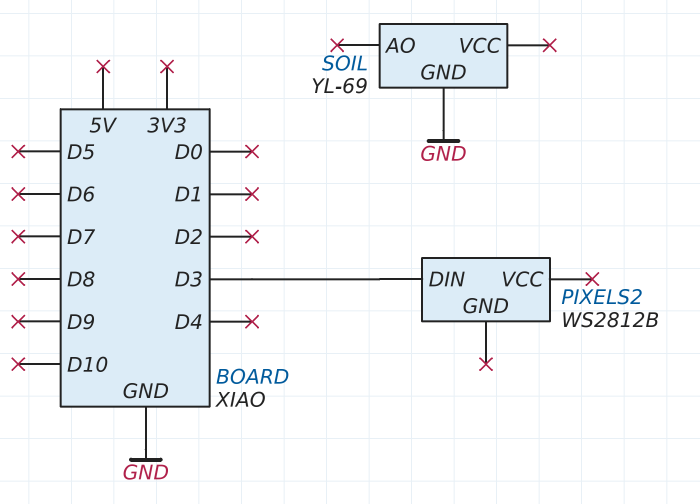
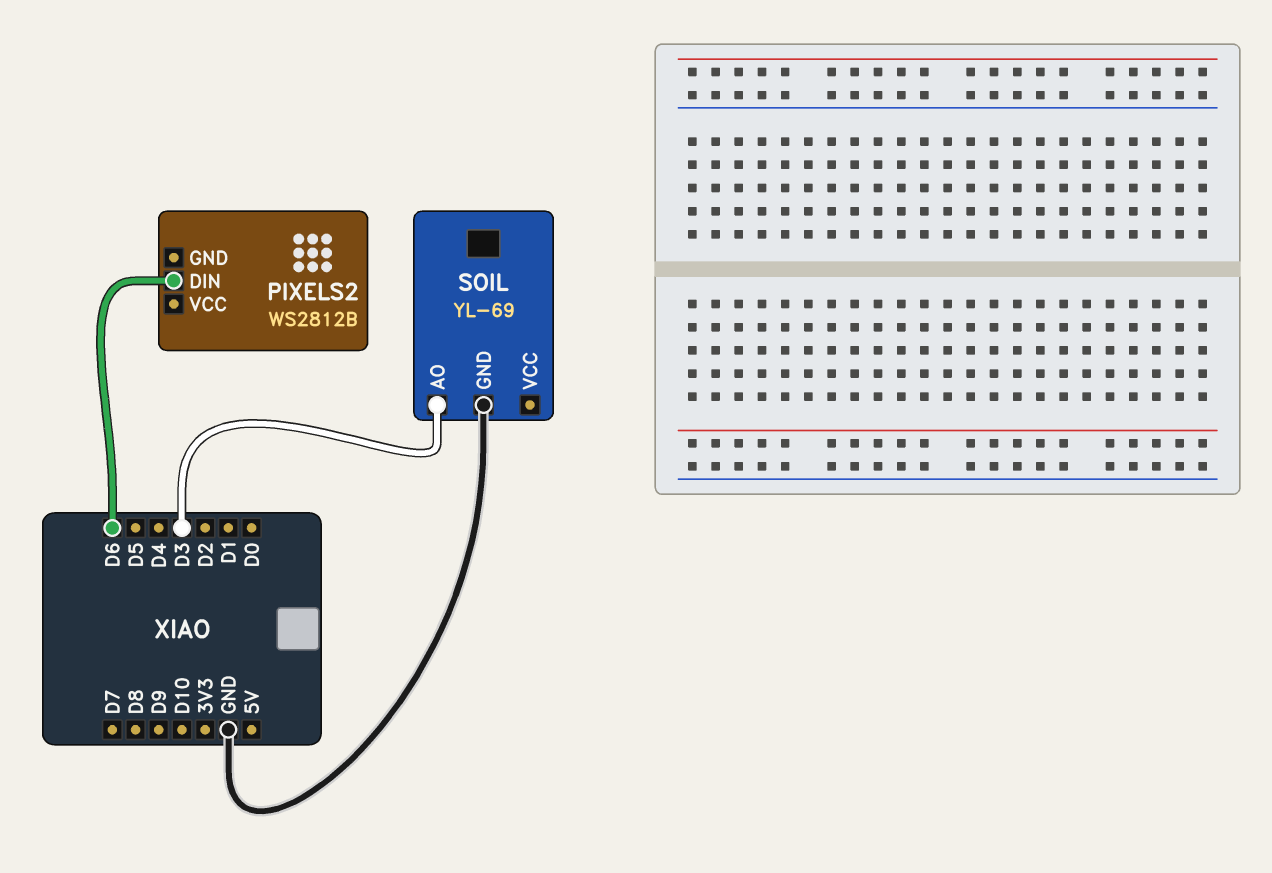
PIXELS2 pin DIN: D3 -> D6
SOIL pin AO: none -> D3

